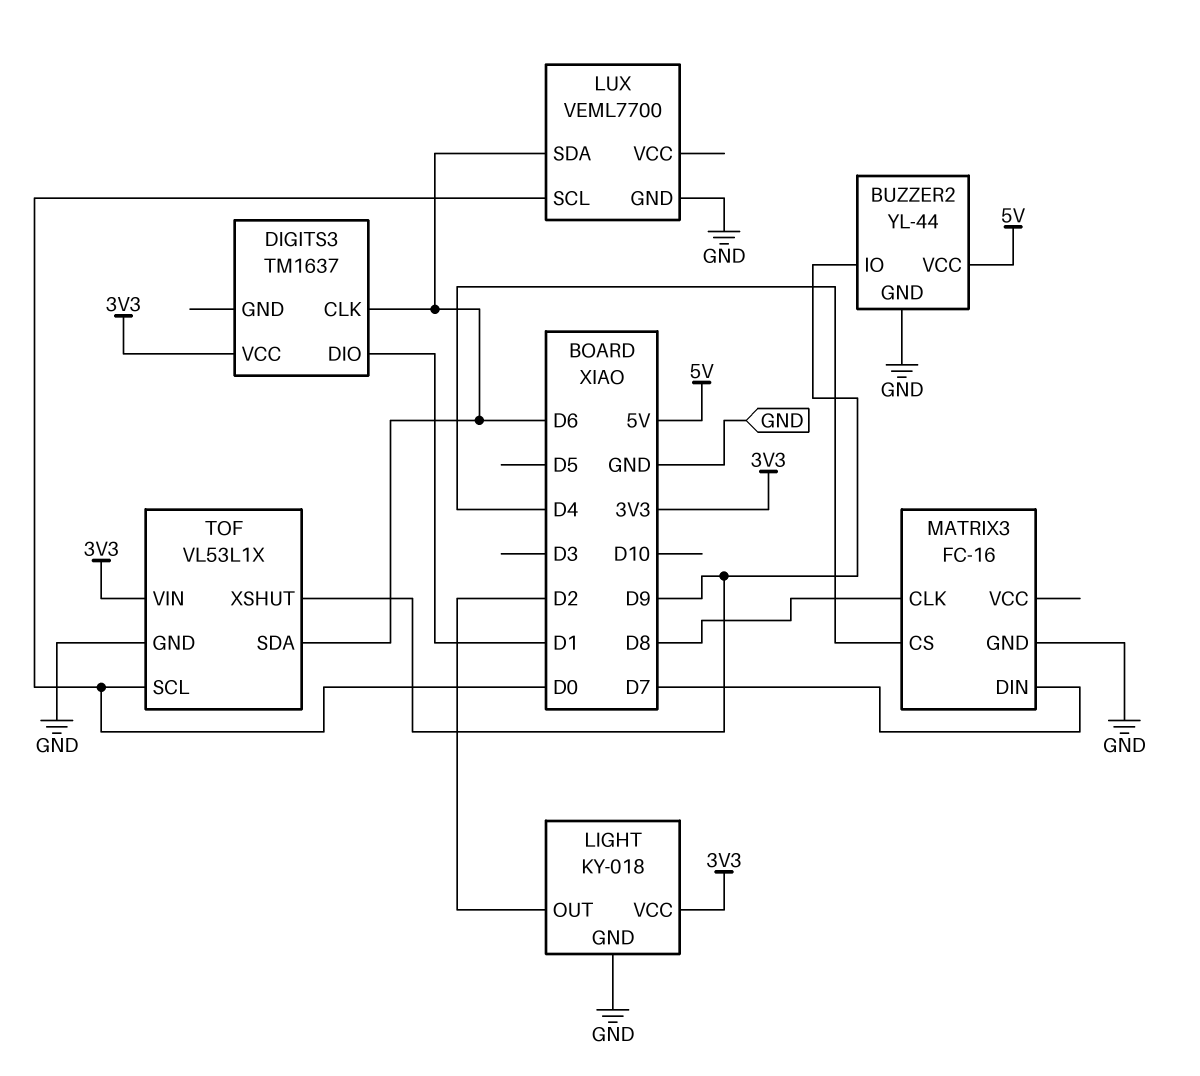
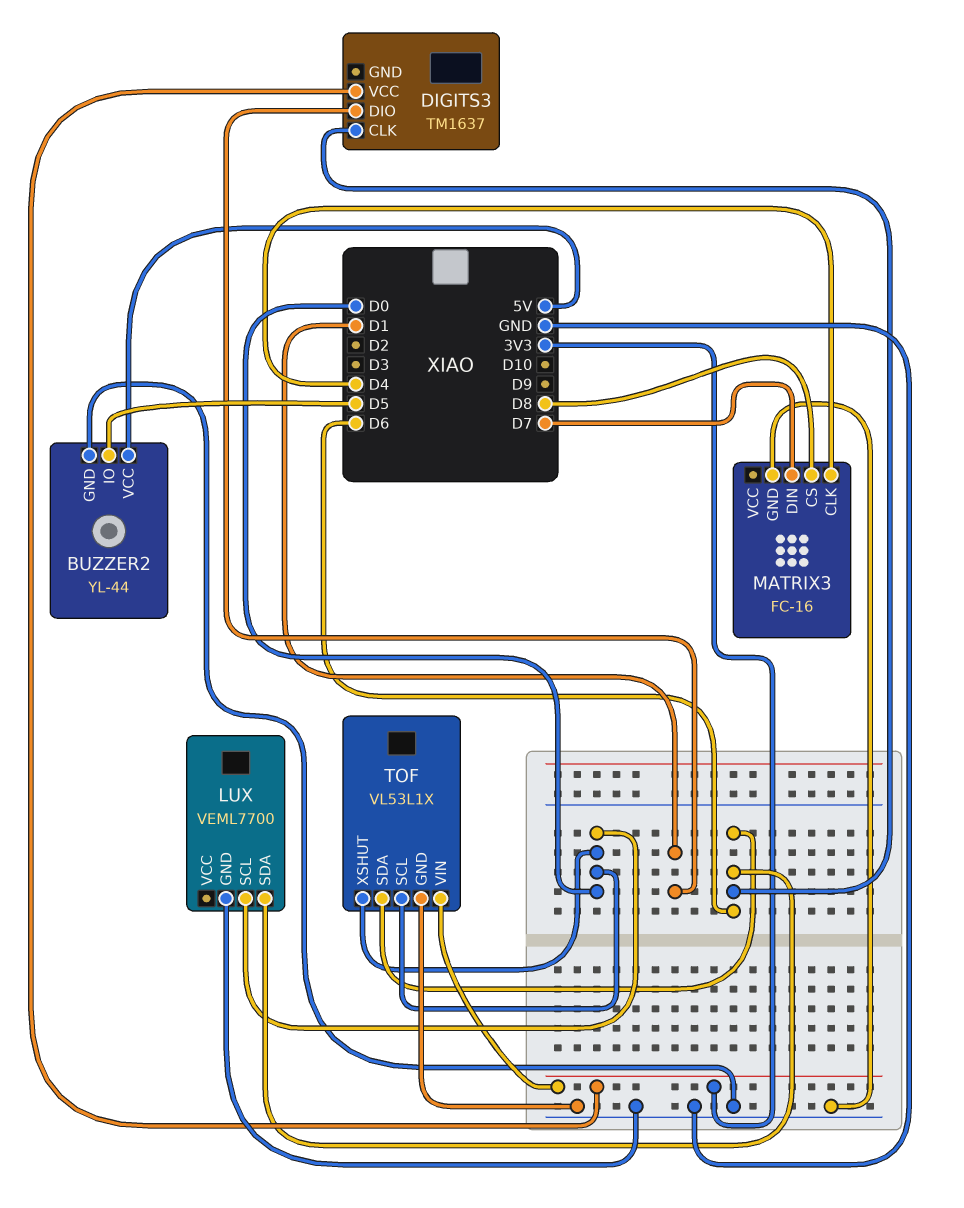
BUZZER2 pin IO: D9 -> D5
LIGHT: KY-018 -> none
LIGHT pin GND: GND -> none
LIGHT pin OUT: D2 -> none
LIGHT pin VCC: 3V3 -> none
MATRIX3 pin CLK: D8 -> D4
MATRIX3 pin CS: D4 -> D8
TOF pin XSHUT: D9 -> D0

